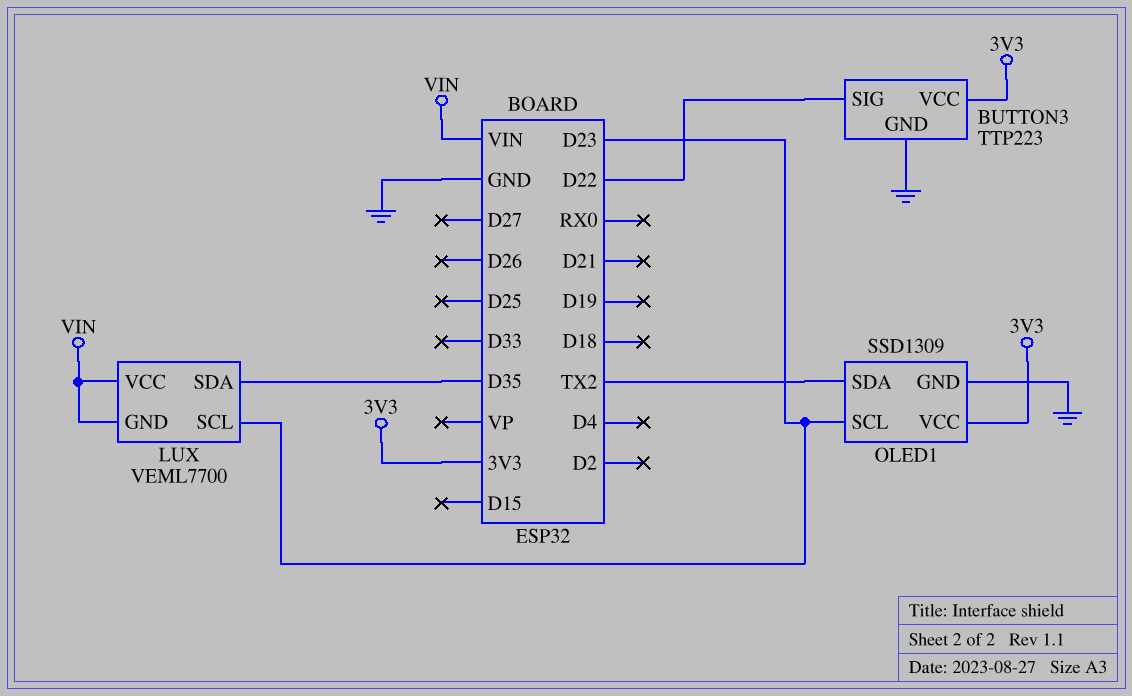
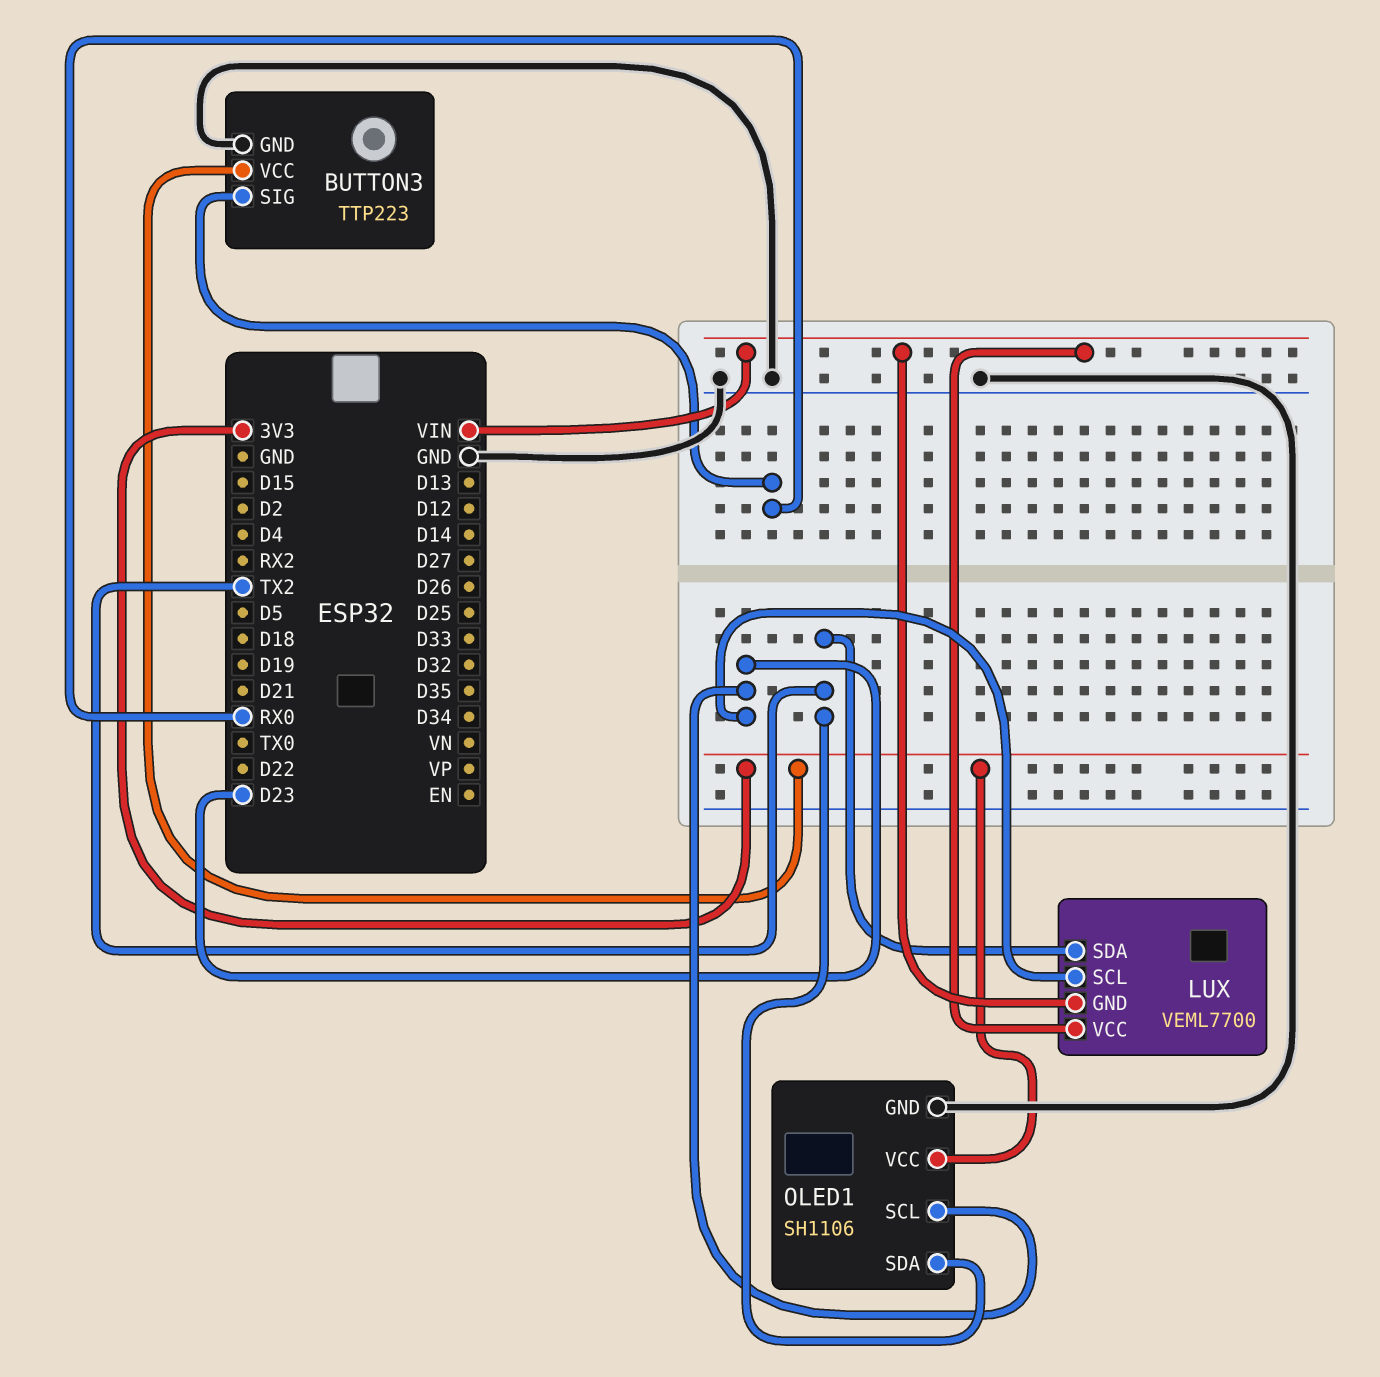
BUTTON3 pin SIG: D22 -> RX0
LUX pin SDA: D35 -> TX2
OLED1: SSD1309 -> SH1106

